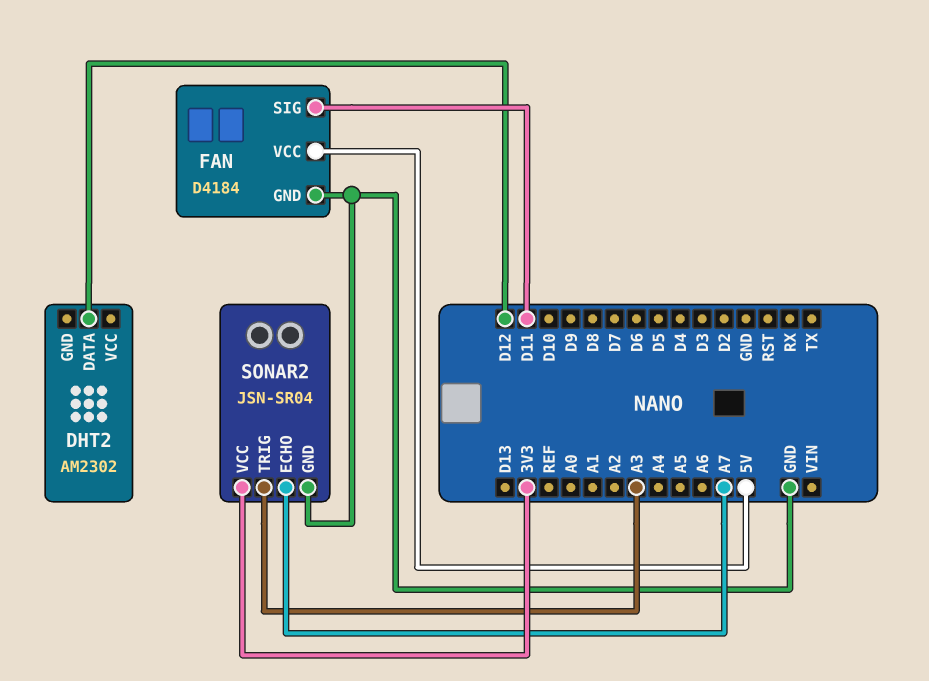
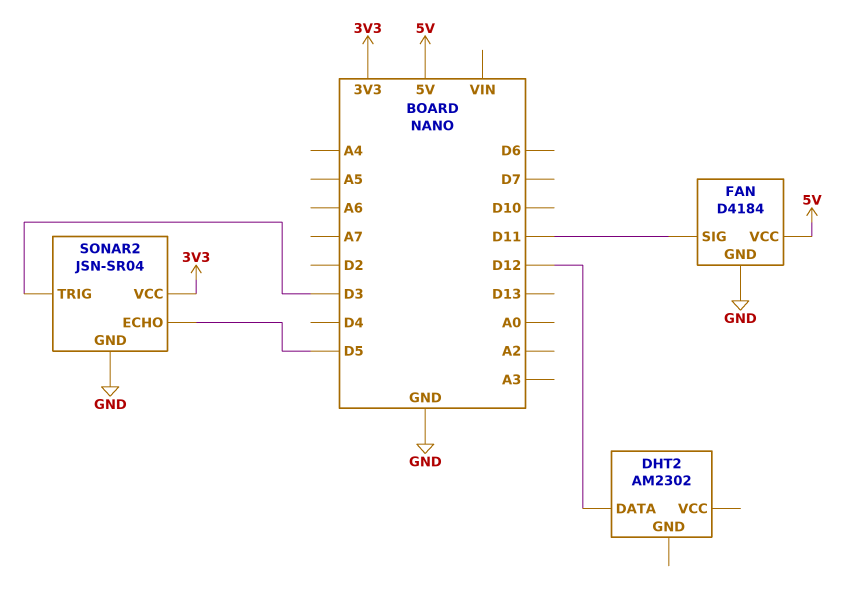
SONAR2 pin ECHO: A7 -> D5
SONAR2 pin TRIG: A3 -> D3

